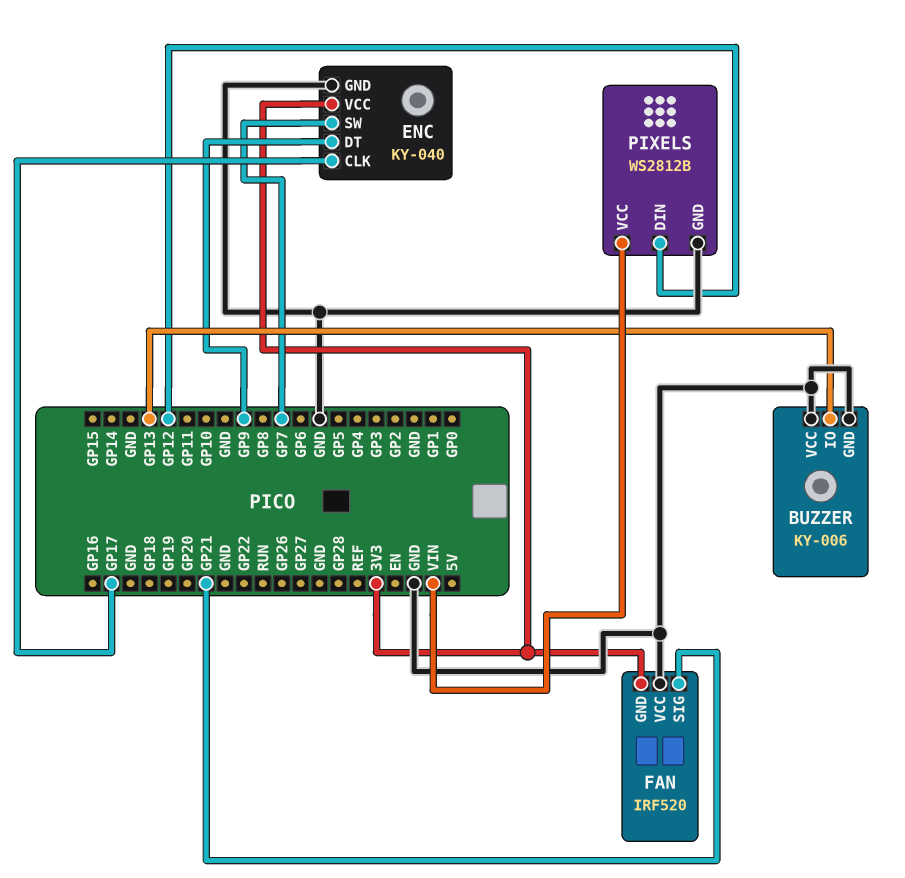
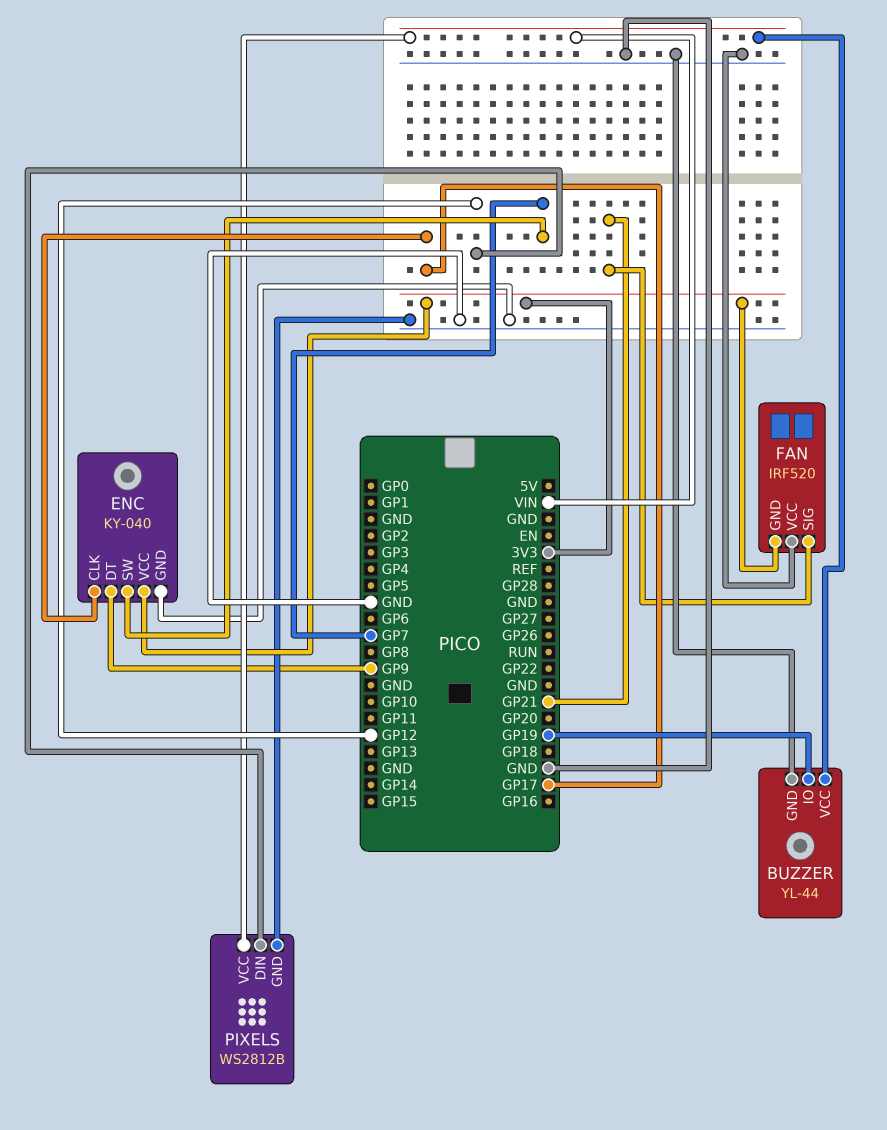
BUZZER: KY-006 -> YL-44
BUZZER pin IO: GP13 -> GP19
BUZZER pin VCC: GND -> VIN

